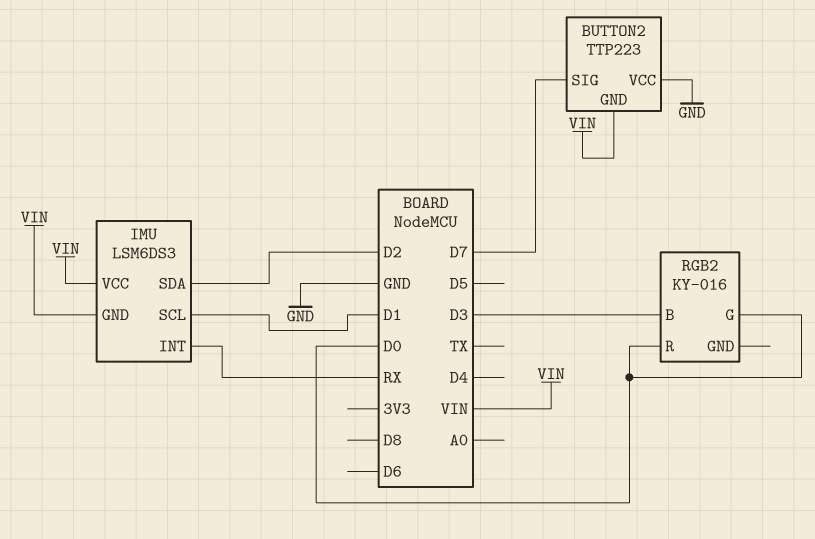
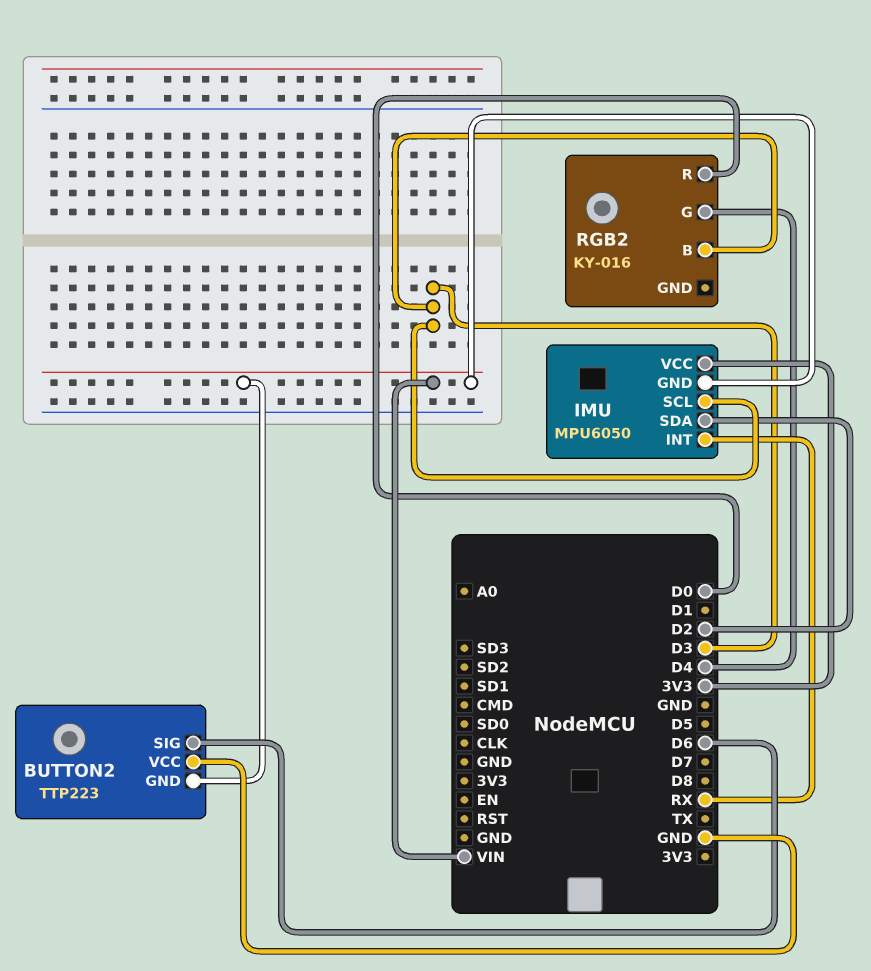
BUTTON2 pin SIG: D7 -> D6
IMU: LSM6DS3 -> MPU6050
IMU pin SCL: D1 -> D3
IMU pin VCC: VIN -> 3V3
RGB2 pin G: D0 -> D4

